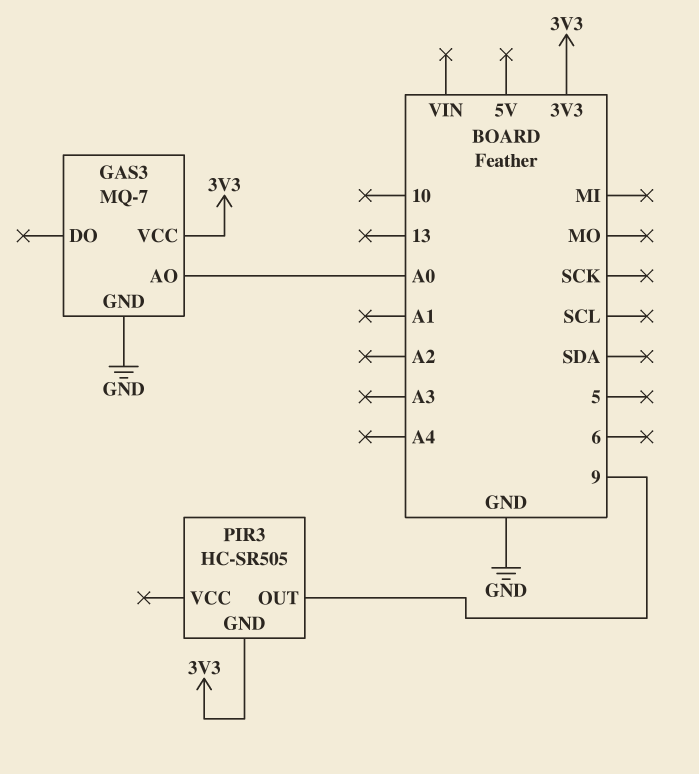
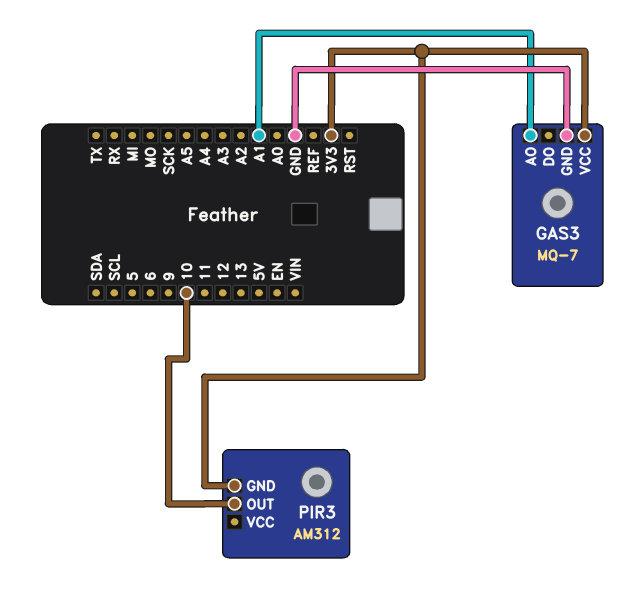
GAS3 pin AO: A0 -> A1
PIR3: HC-SR505 -> AM312
PIR3 pin OUT: 9 -> 10

